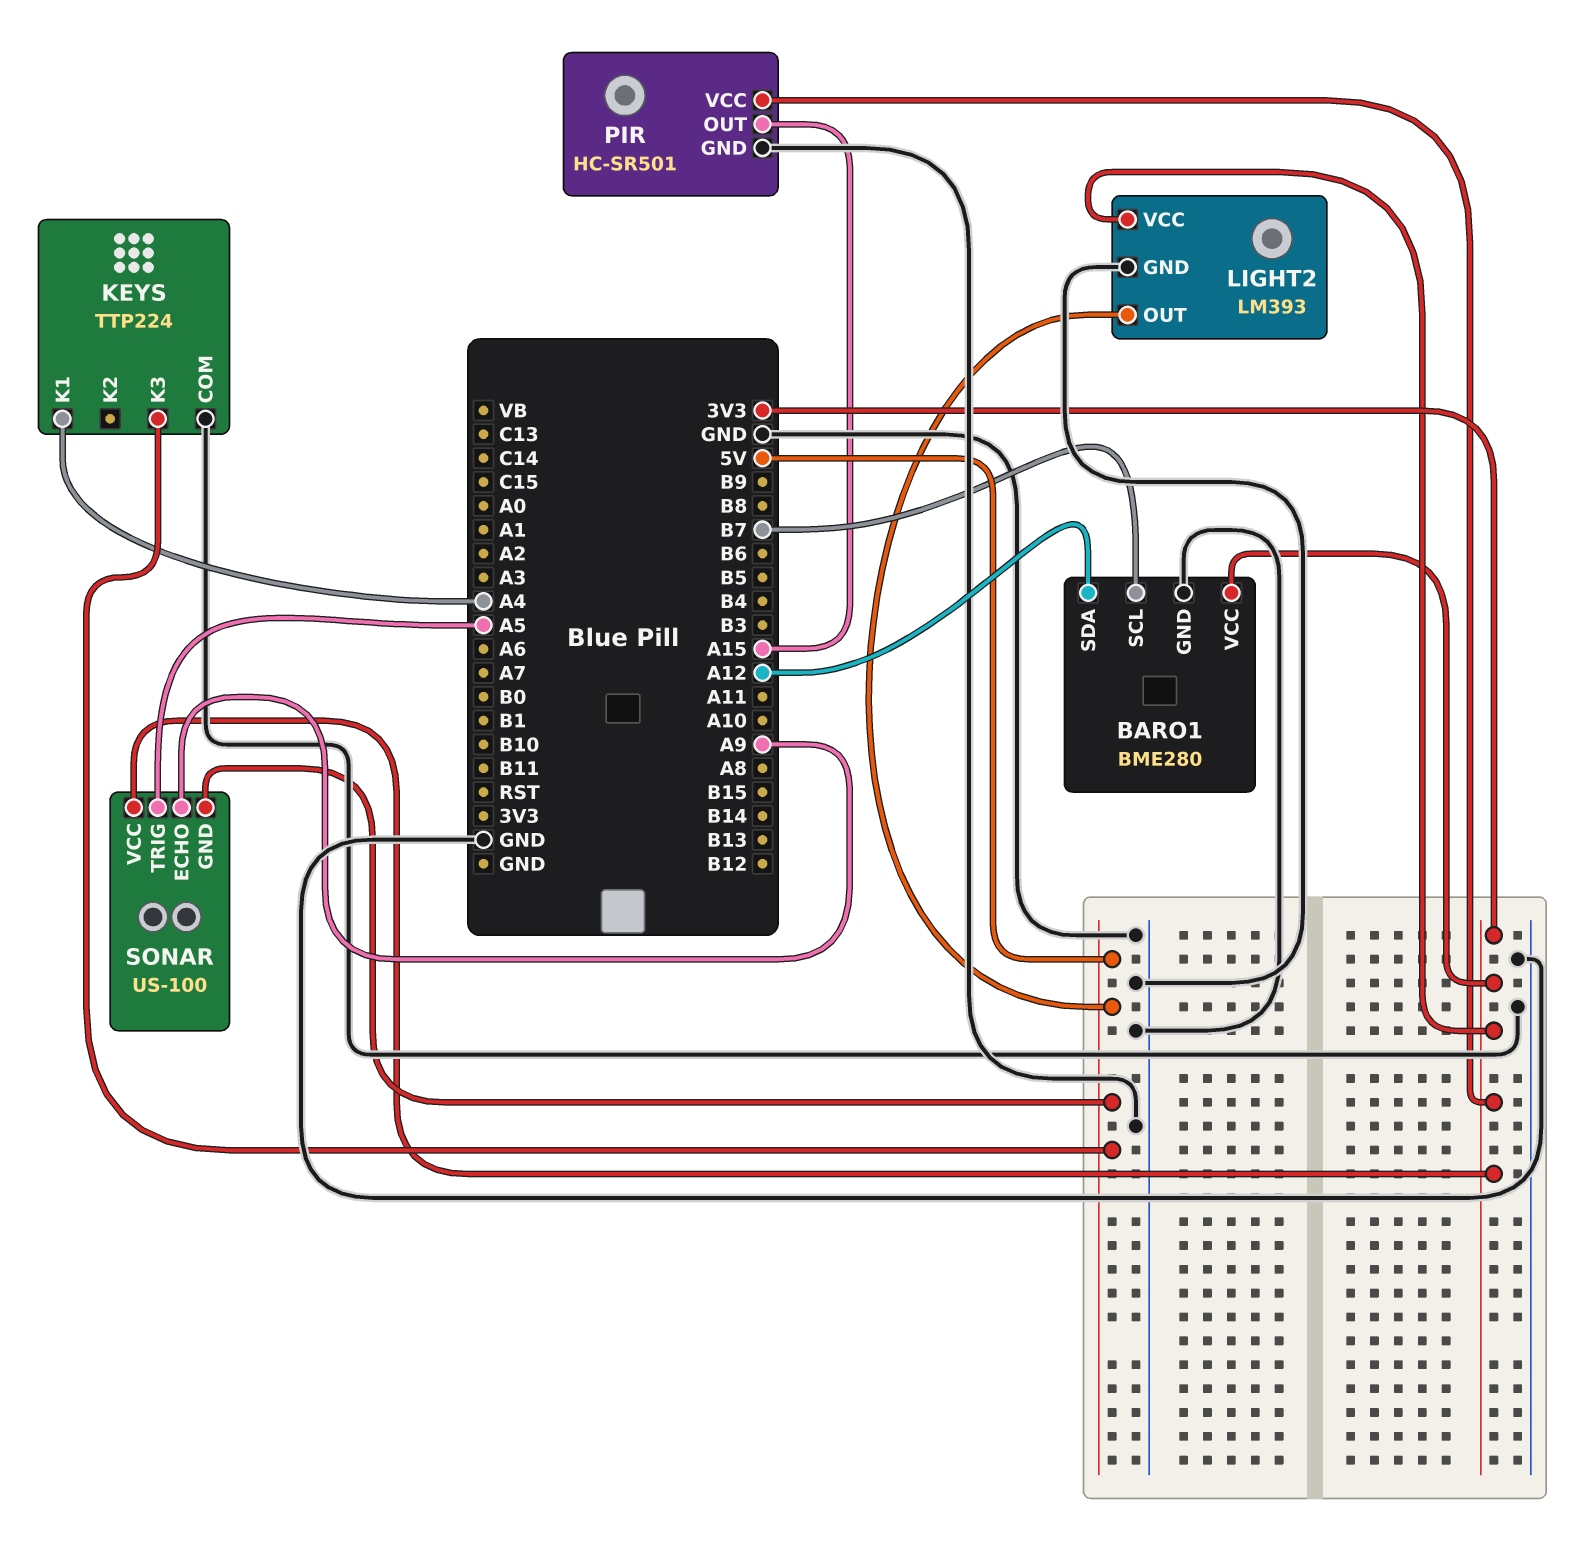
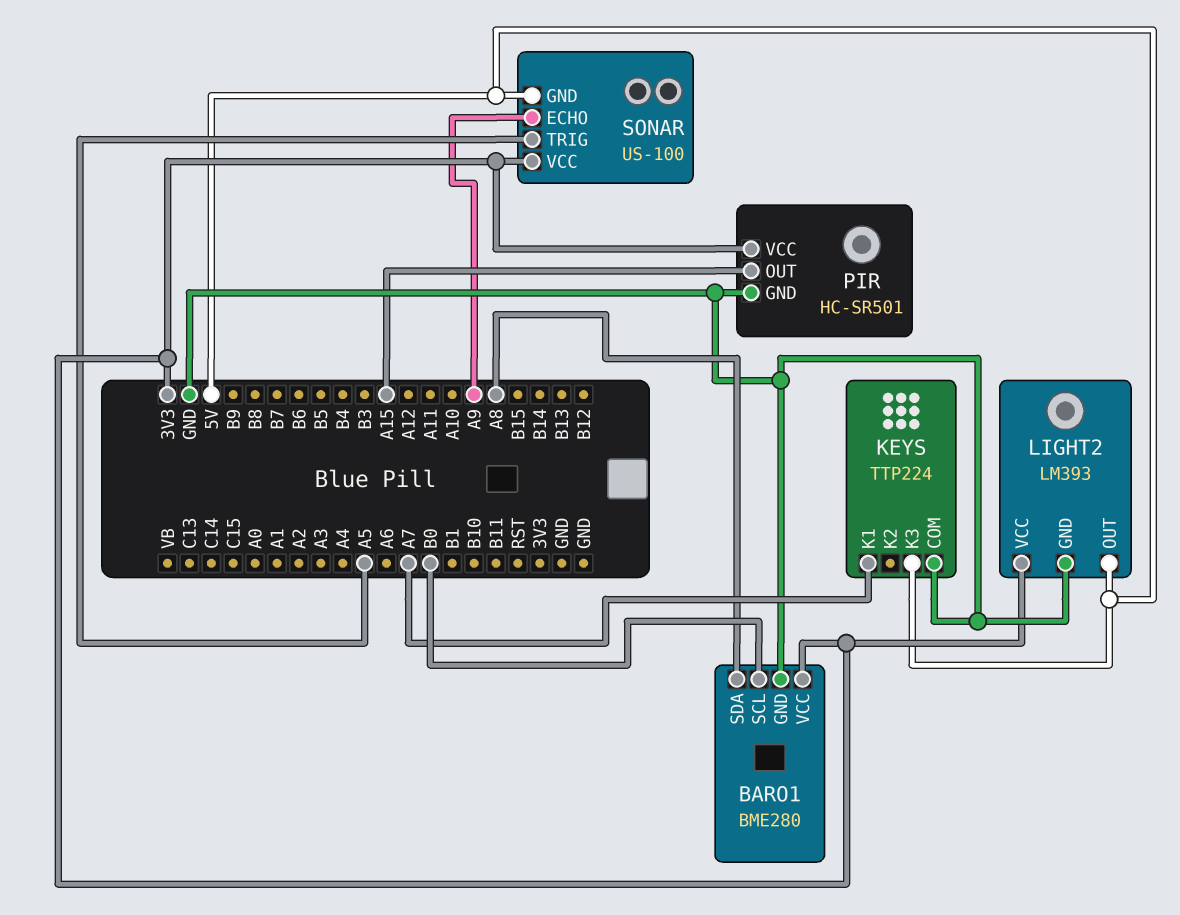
BARO1 pin SCL: B7 -> B0
BARO1 pin SDA: A12 -> A8
KEYS pin K1: A4 -> A7

